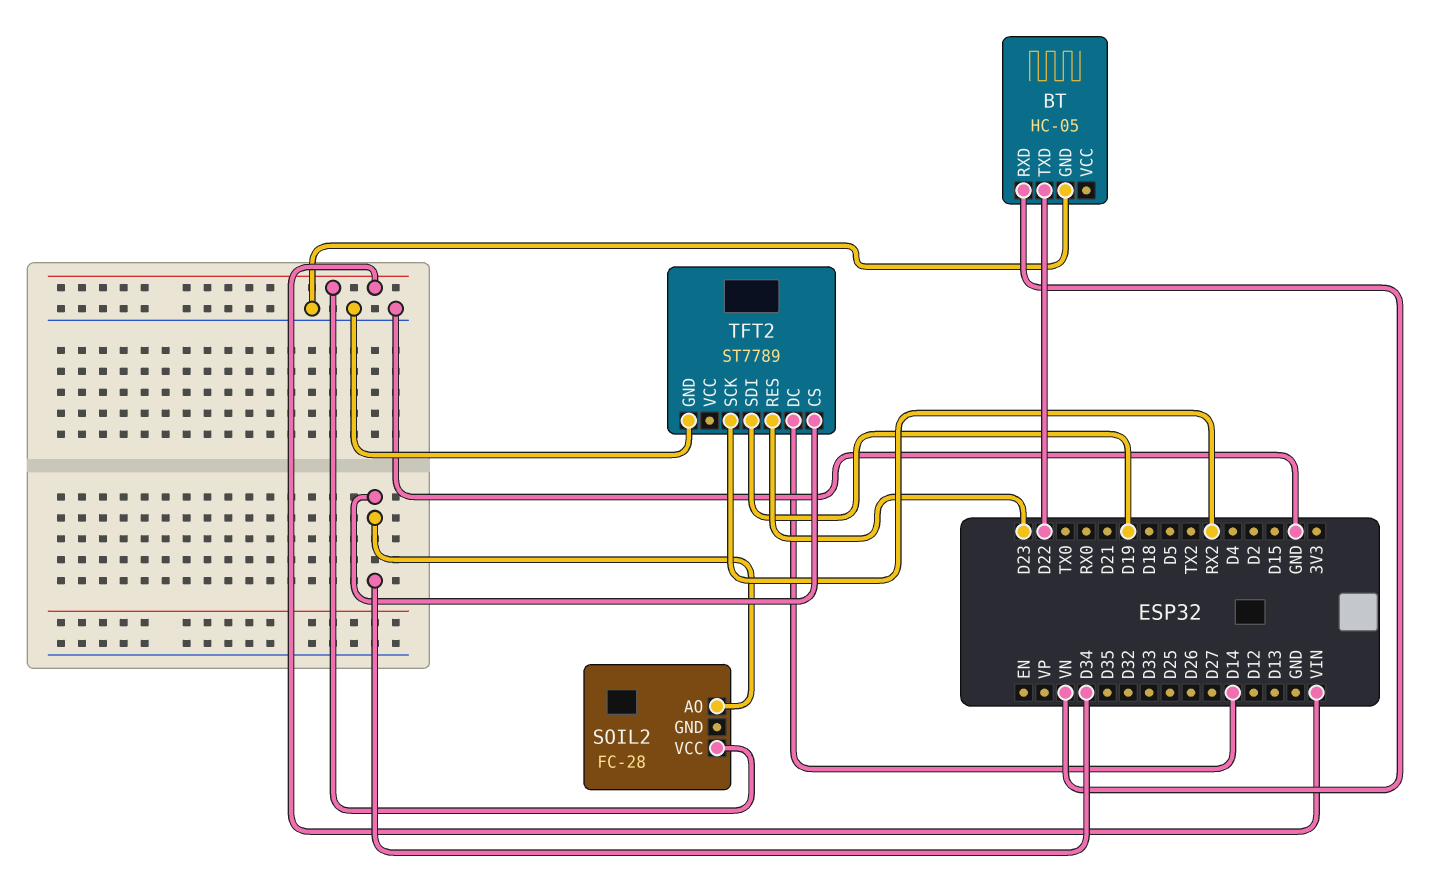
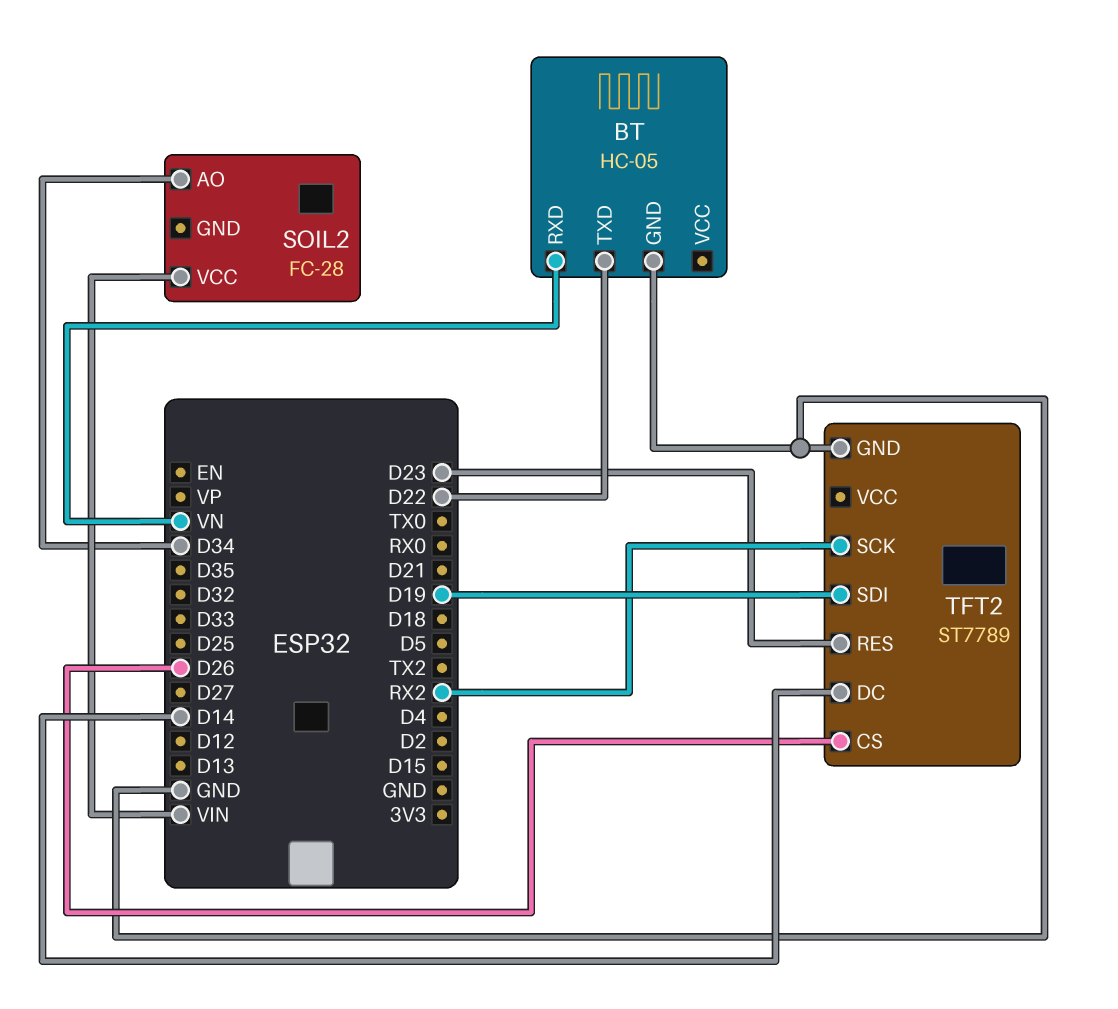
TFT2 pin CS: D34 -> D26

